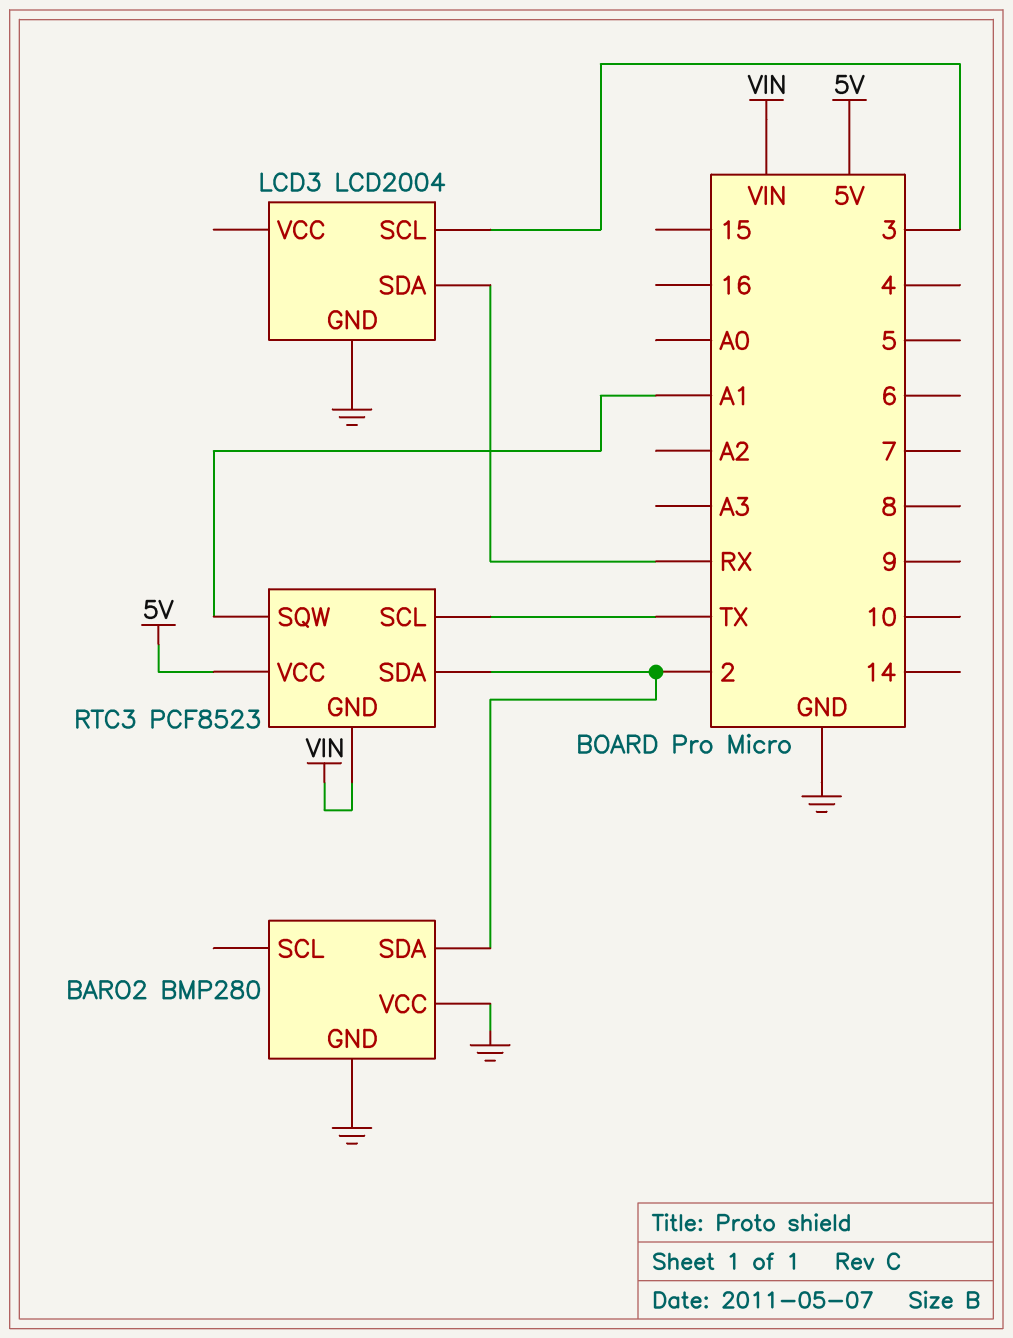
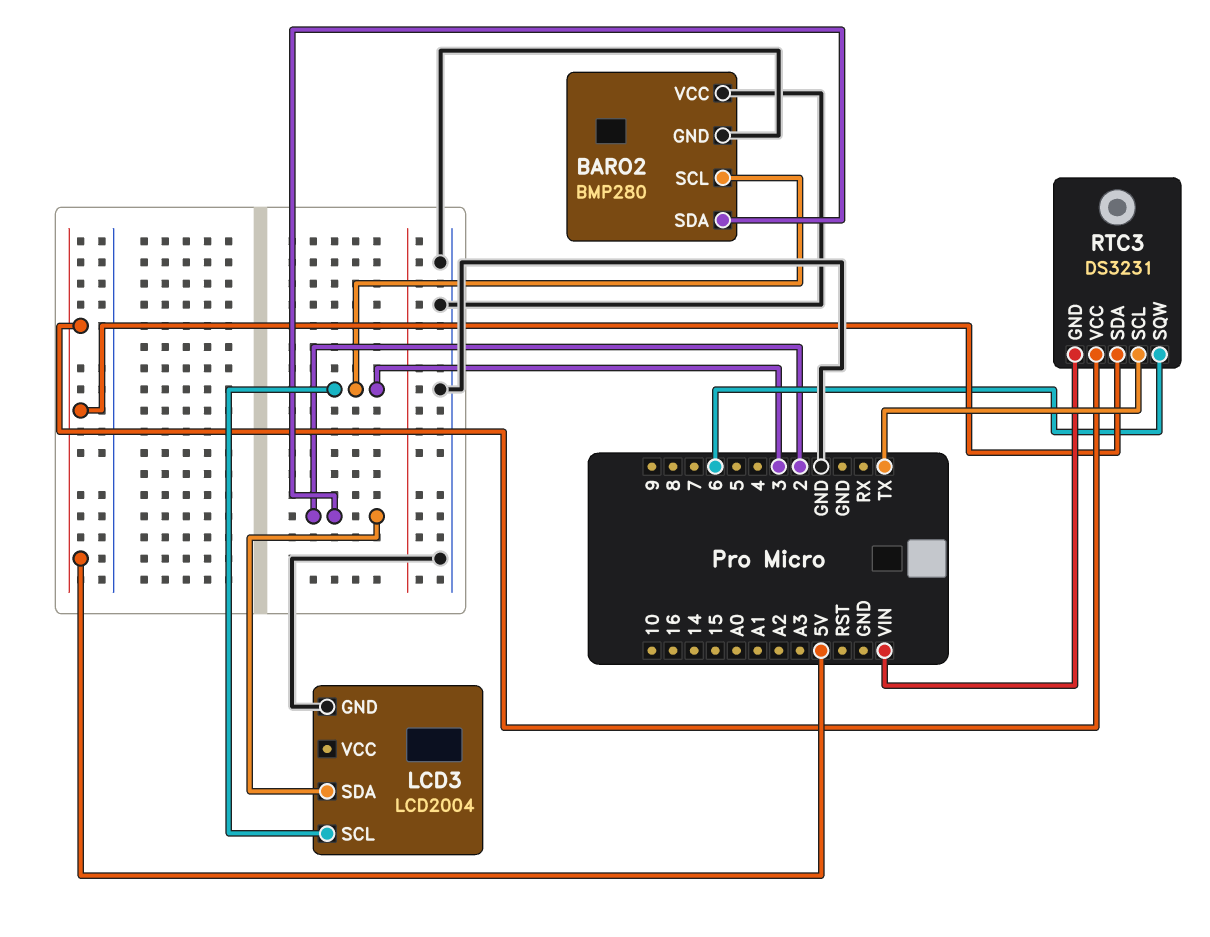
BARO2 pin SCL: none -> 3
LCD3 pin SDA: RX -> 2
RTC3: PCF8523 -> DS3231
RTC3 pin SDA: 2 -> 5V
RTC3 pin SQW: A1 -> 6

